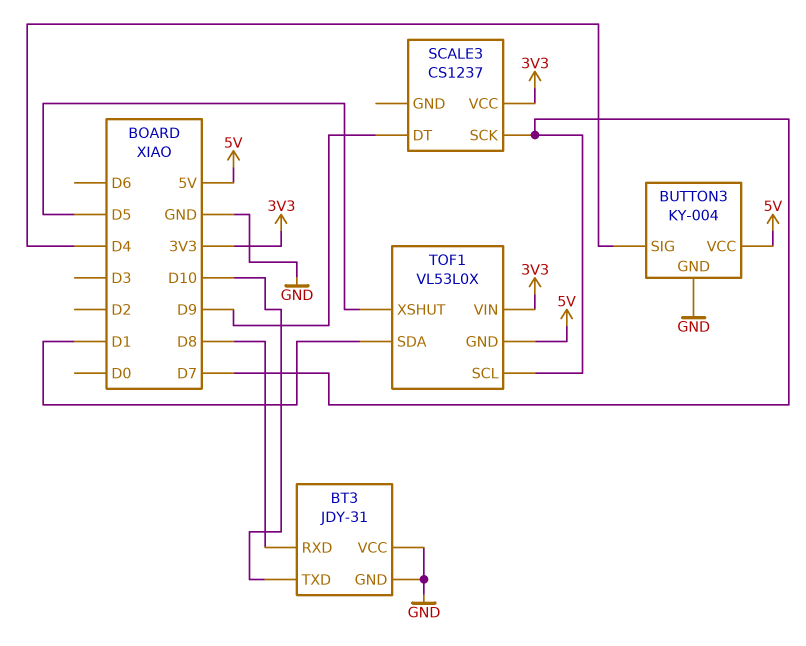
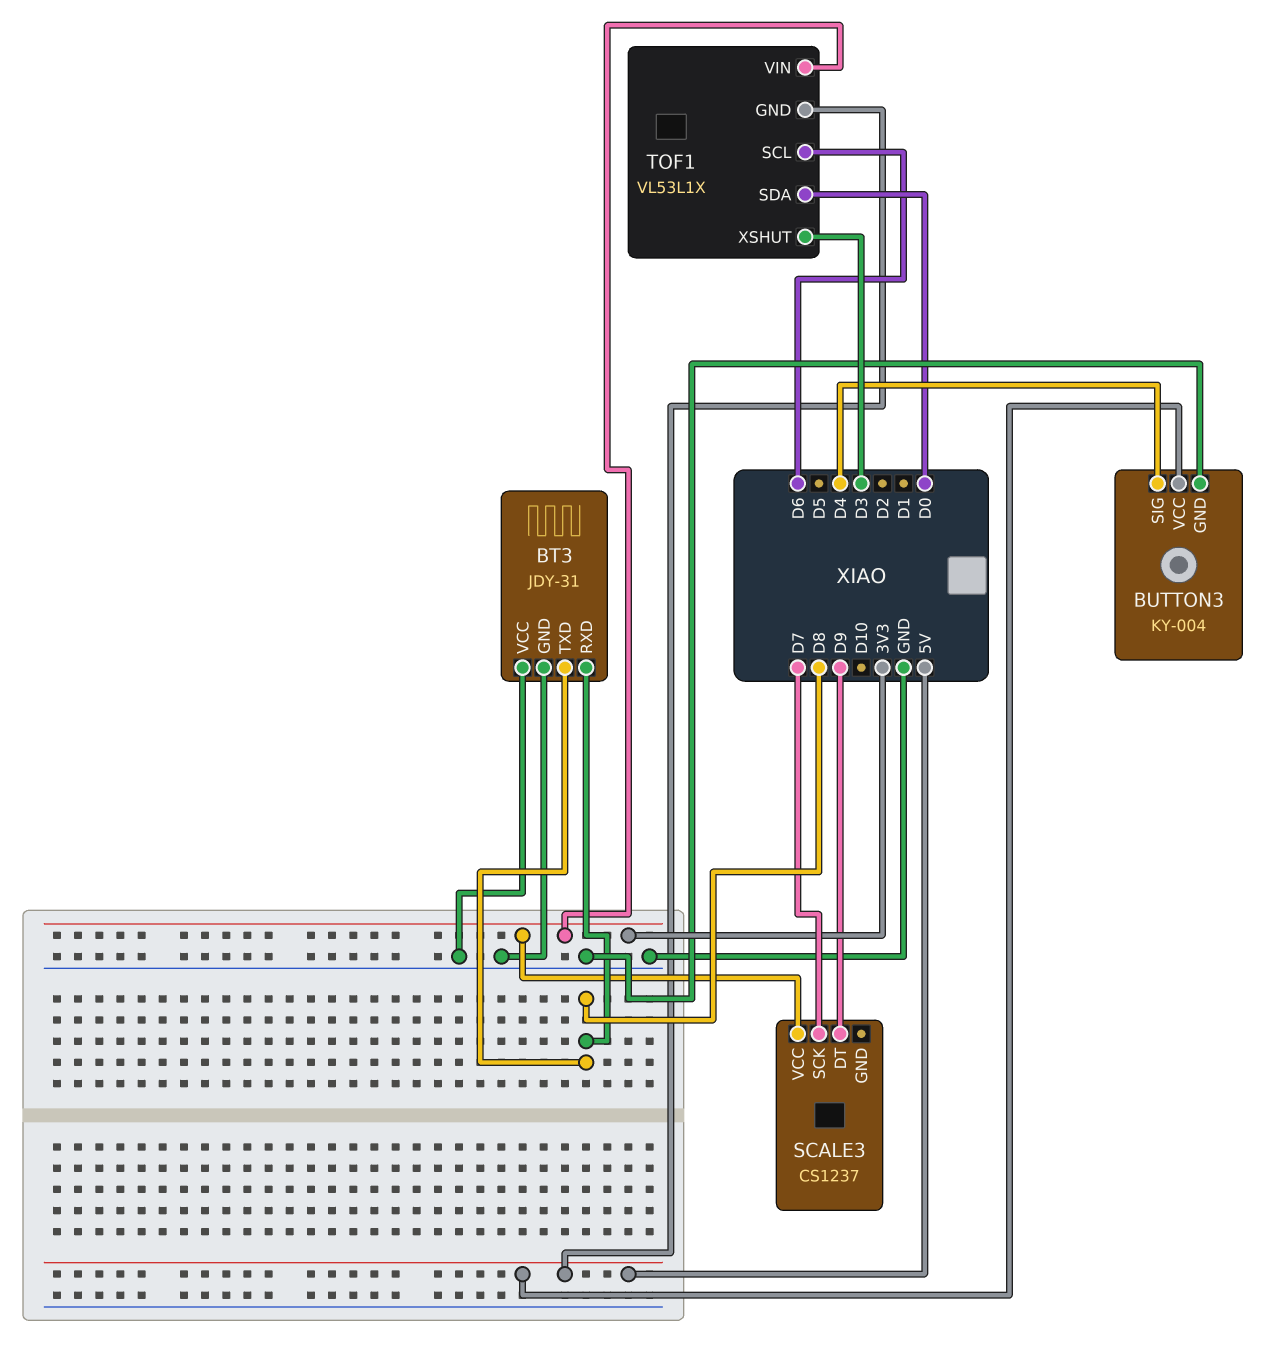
BT3 pin TXD: D10 -> D8
TOF1: VL53L0X -> VL53L1X
TOF1 pin SCL: D7 -> D6
TOF1 pin SDA: D1 -> D0
TOF1 pin XSHUT: D5 -> D3

